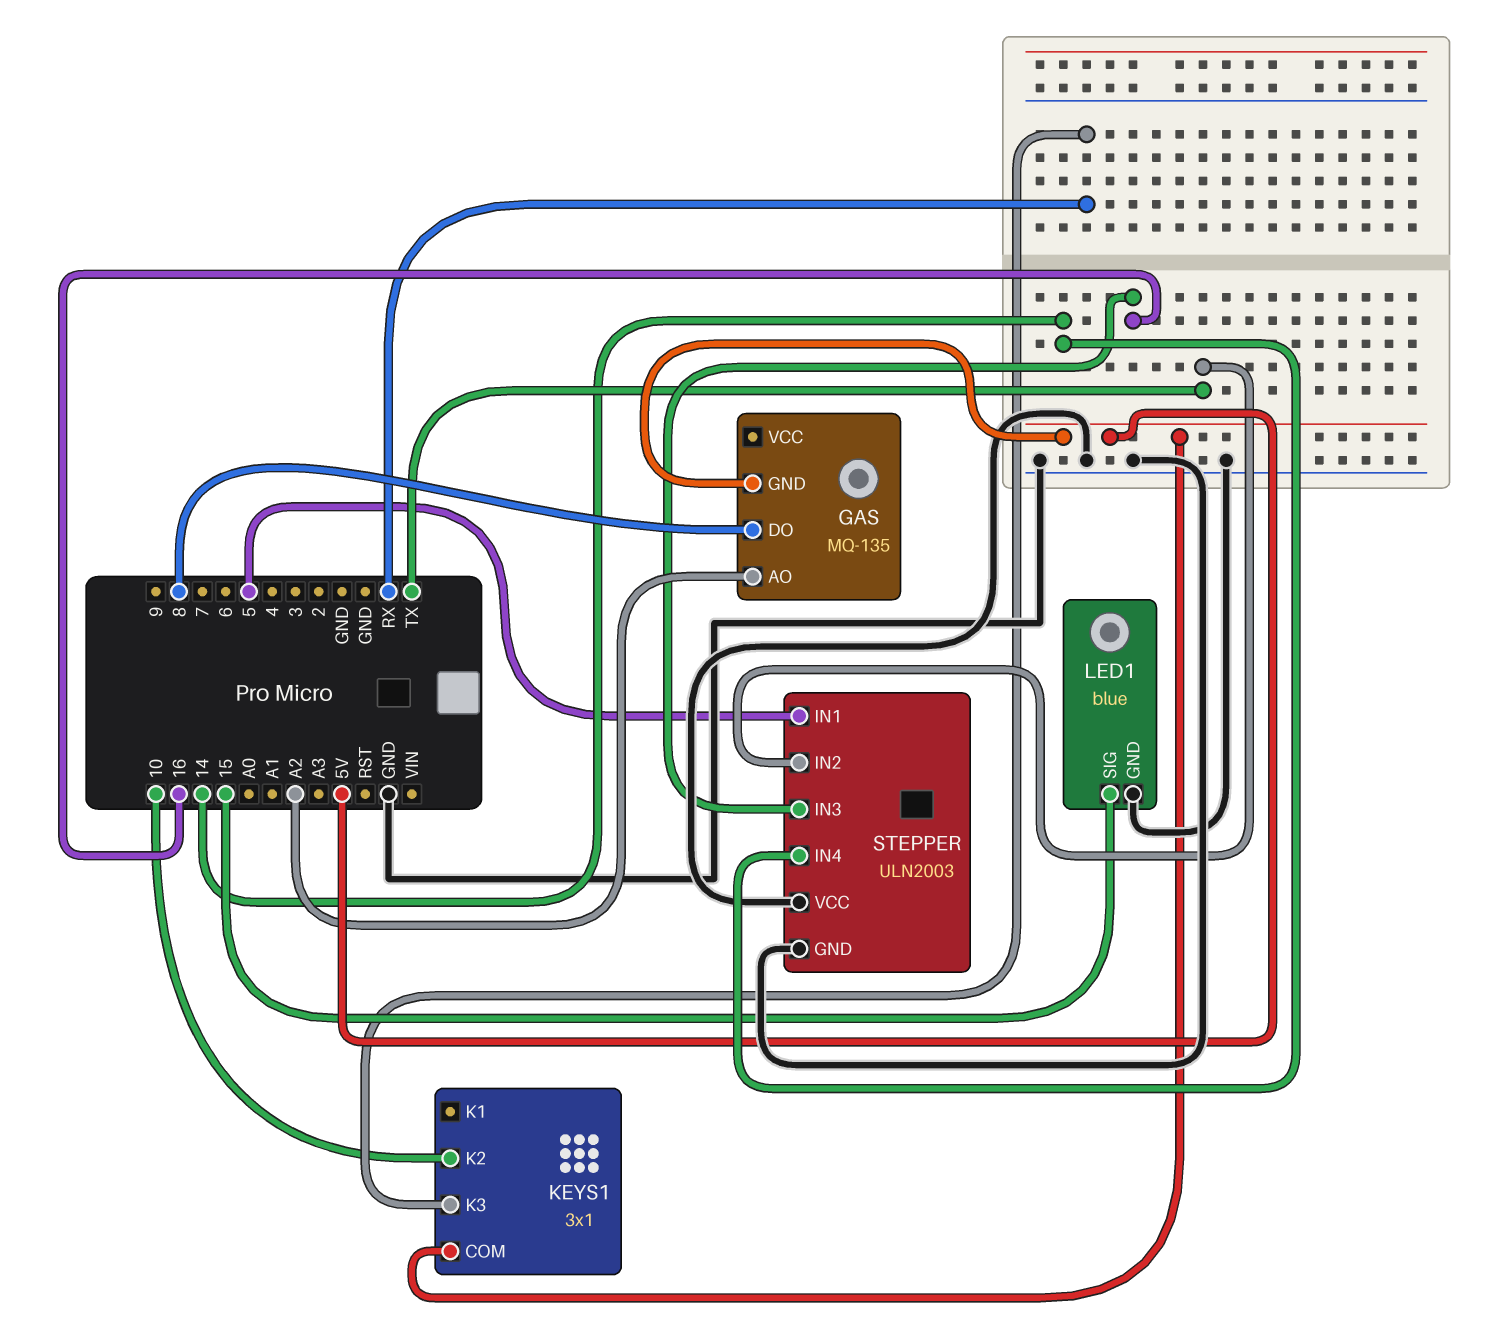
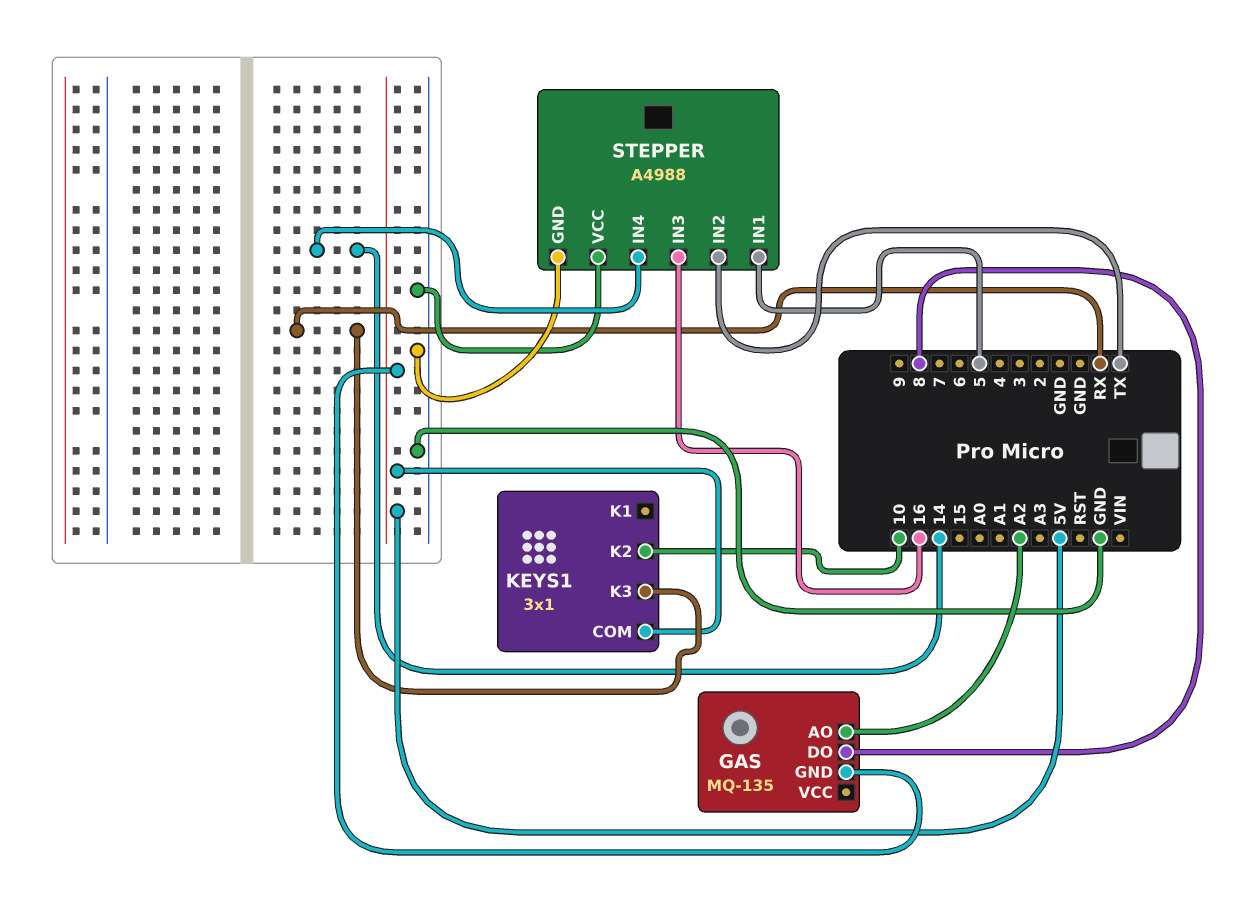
LED1: blue -> none
LED1 pin GND: GND -> none
LED1 pin SIG: 15 -> none
STEPPER: ULN2003 -> A4988

